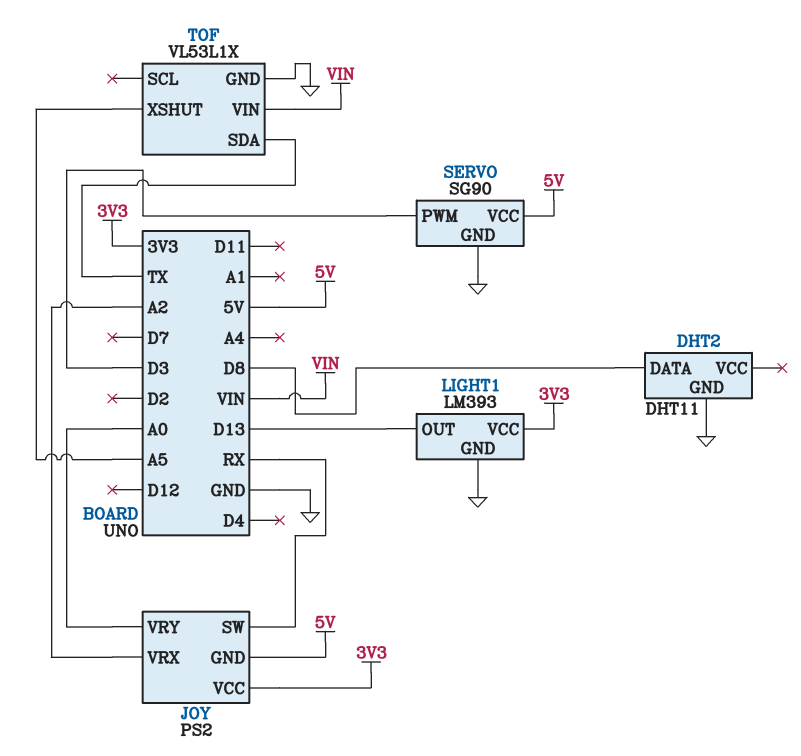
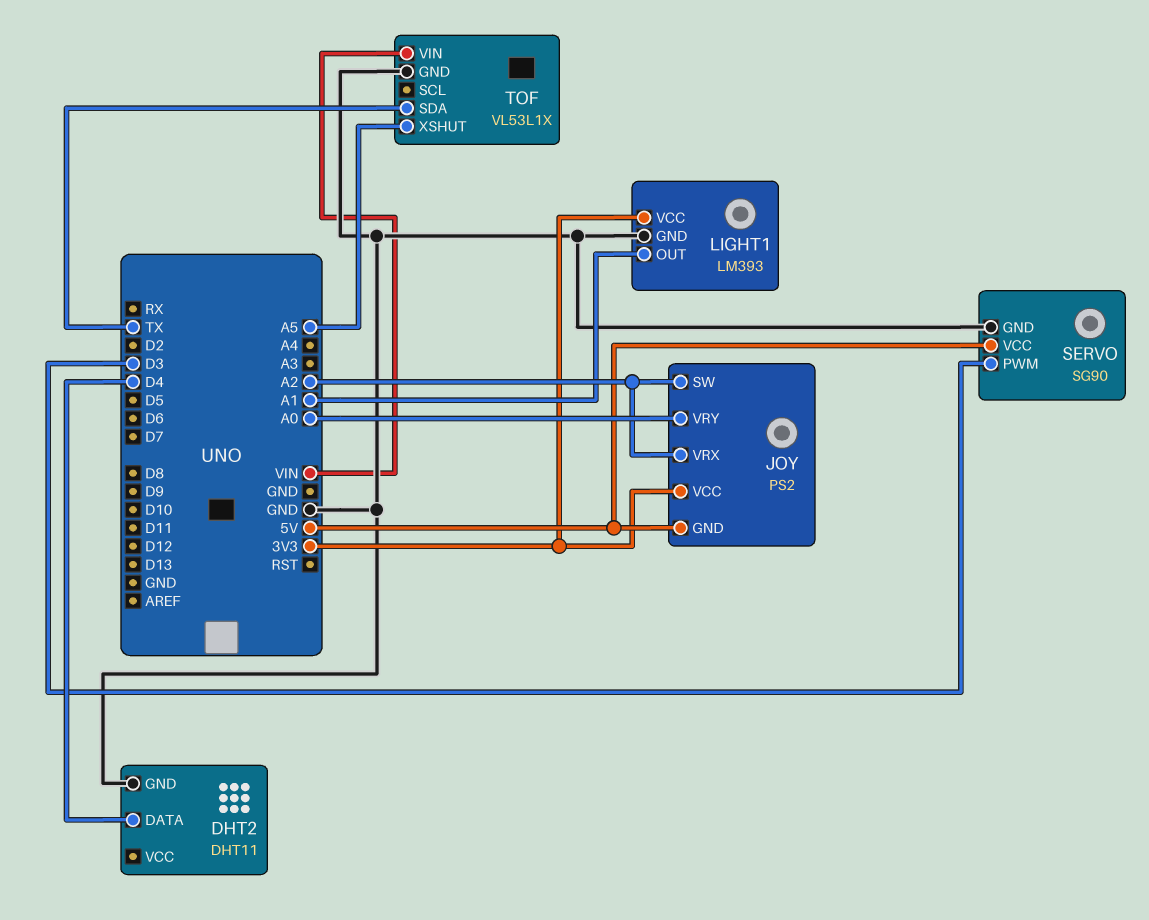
DHT2 pin DATA: D8 -> D4
JOY pin SW: RX -> A2
LIGHT1 pin OUT: D13 -> A1

